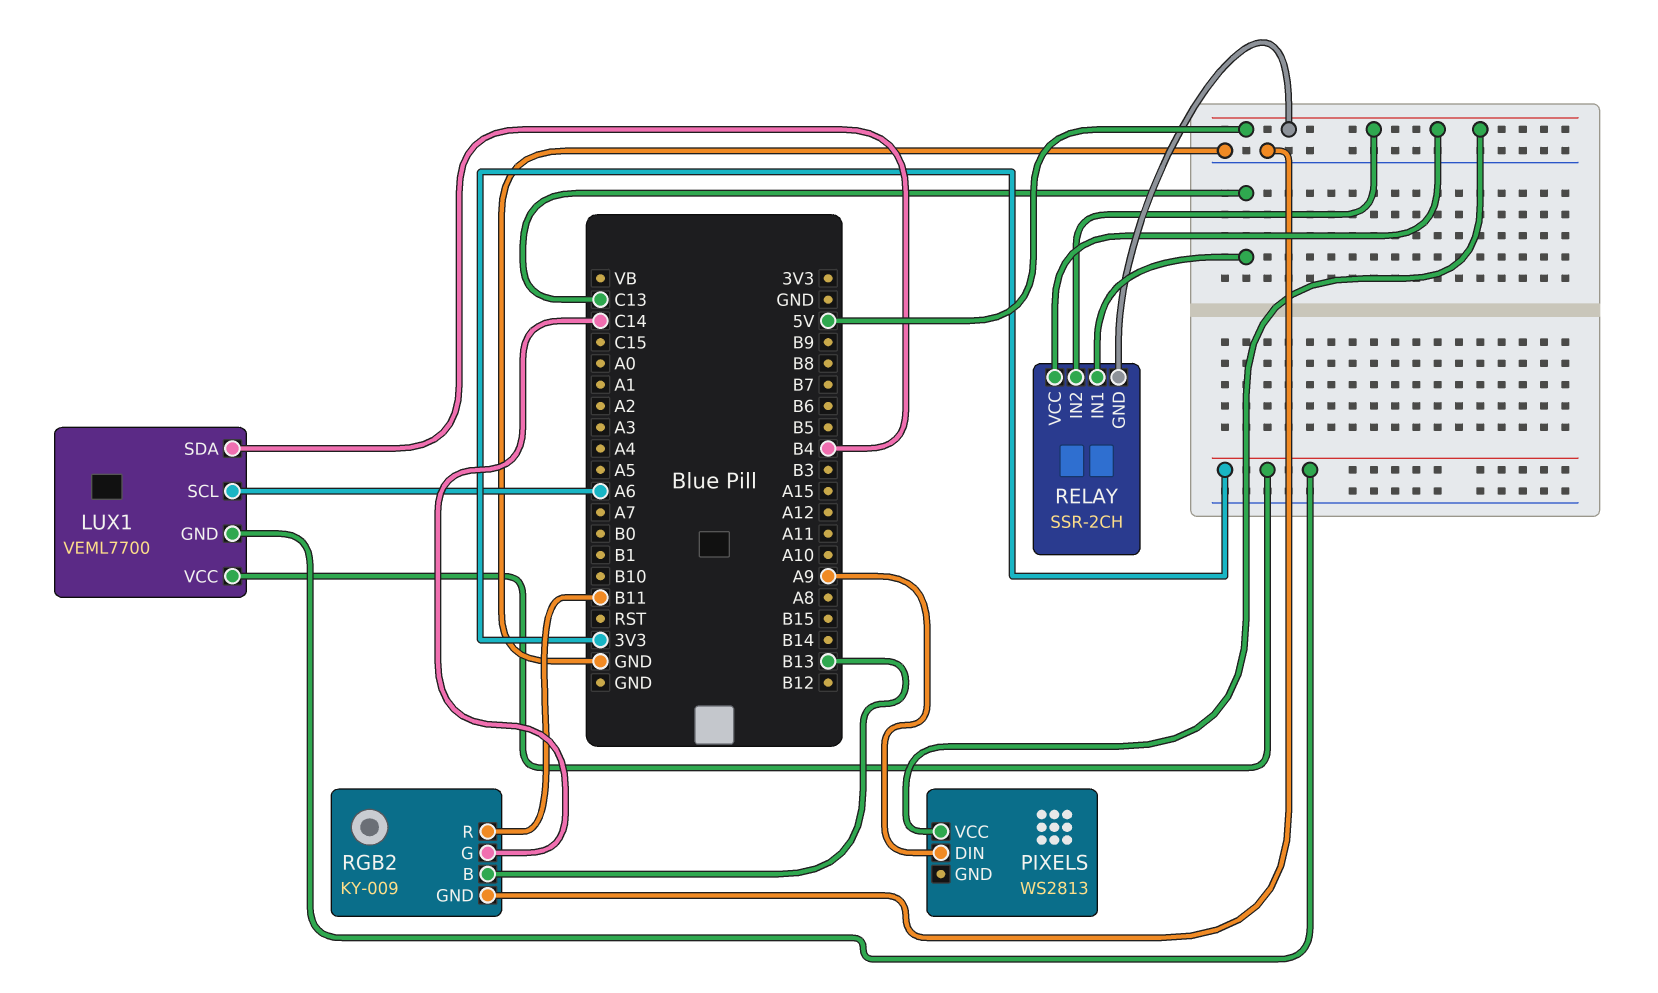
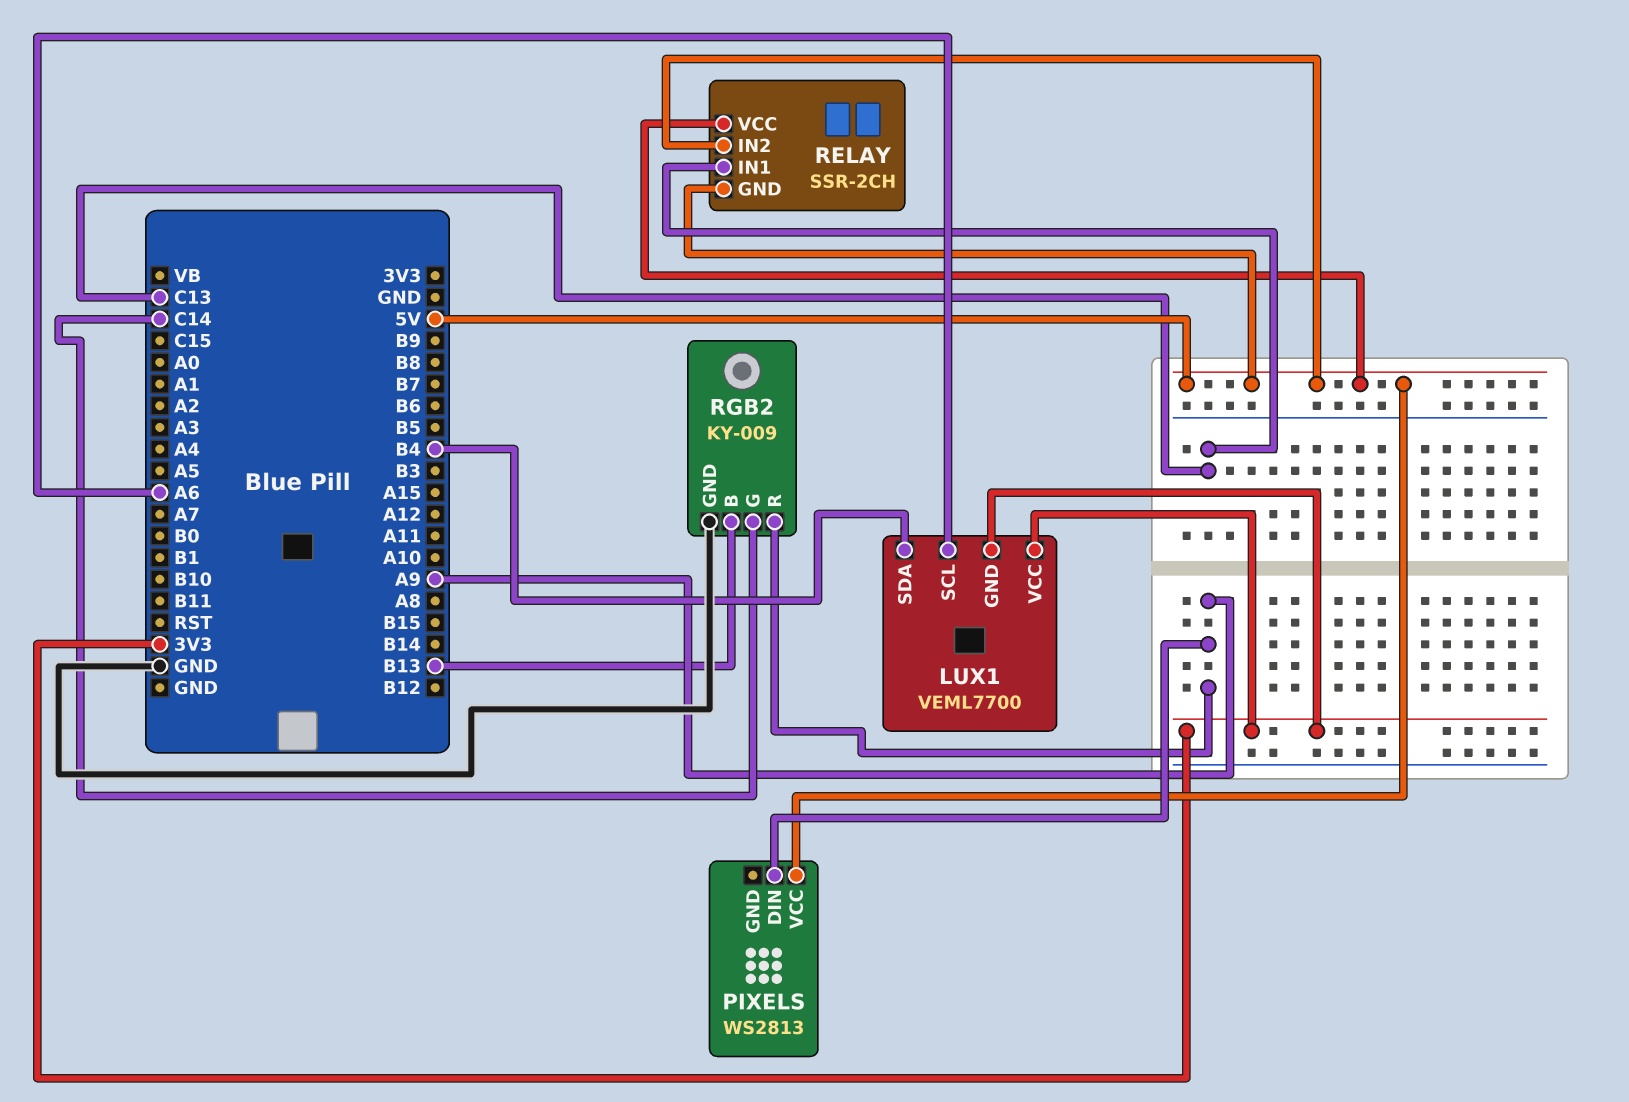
RGB2 pin R: B11 -> A9

